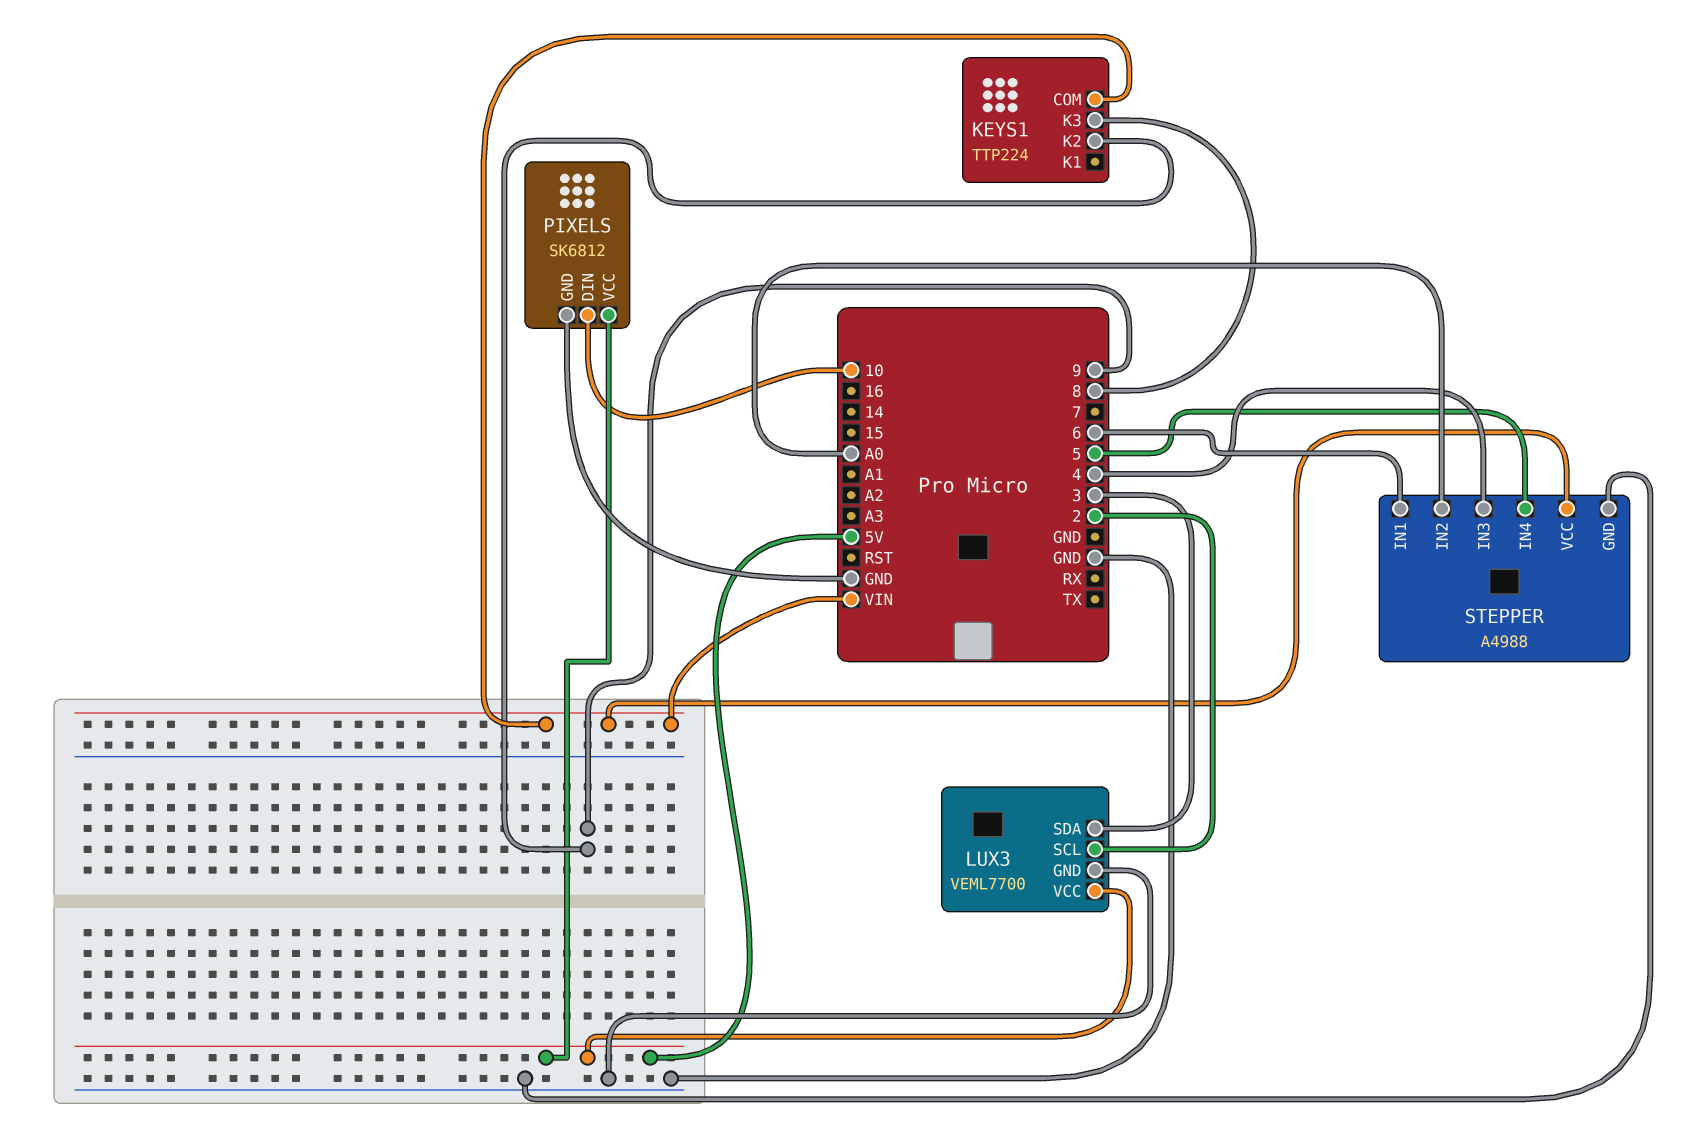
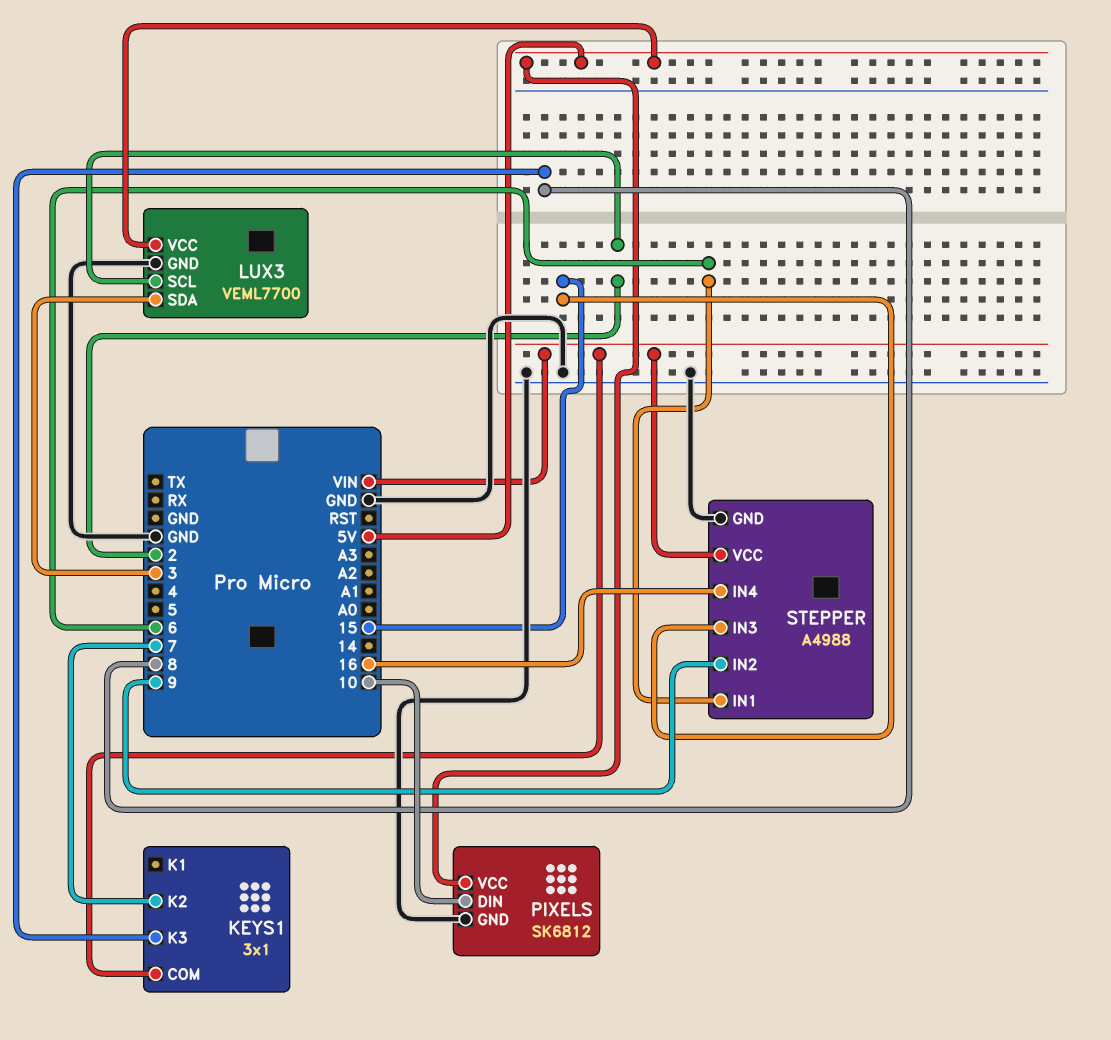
KEYS1: TTP224 -> 3x1
KEYS1 pin K2: 9 -> 7
STEPPER pin IN2: A0 -> 9
STEPPER pin IN3: 4 -> 15
STEPPER pin IN4: 5 -> 16

